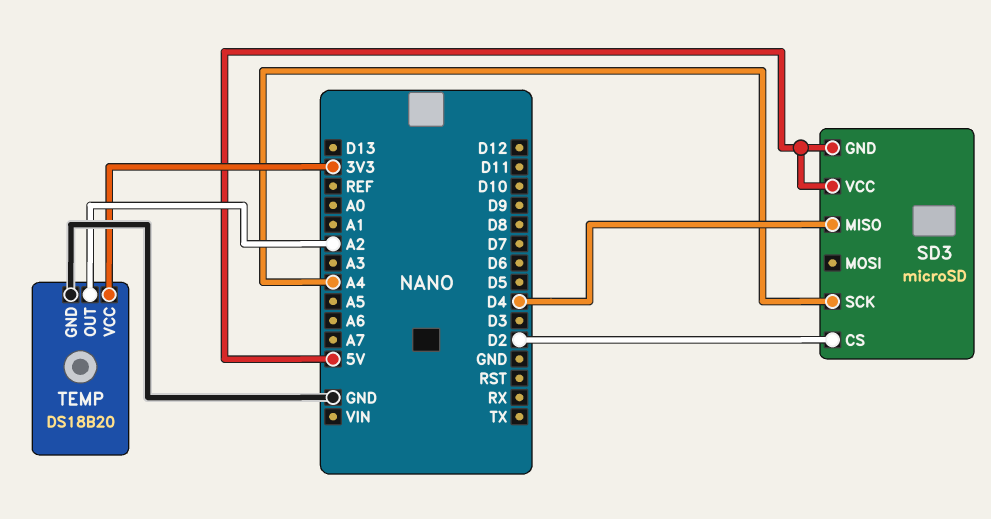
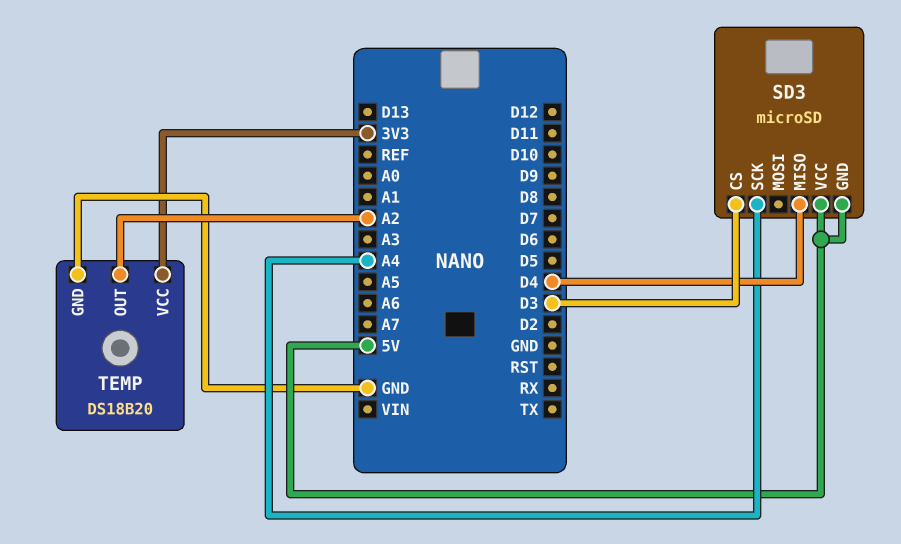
SD3 pin CS: D2 -> D3

